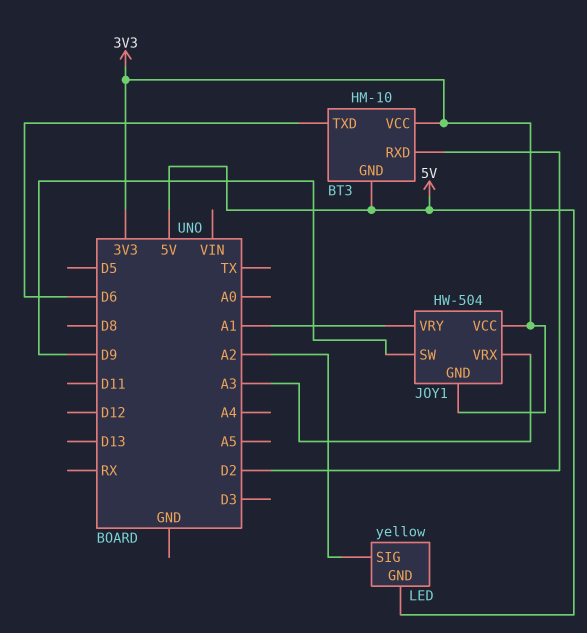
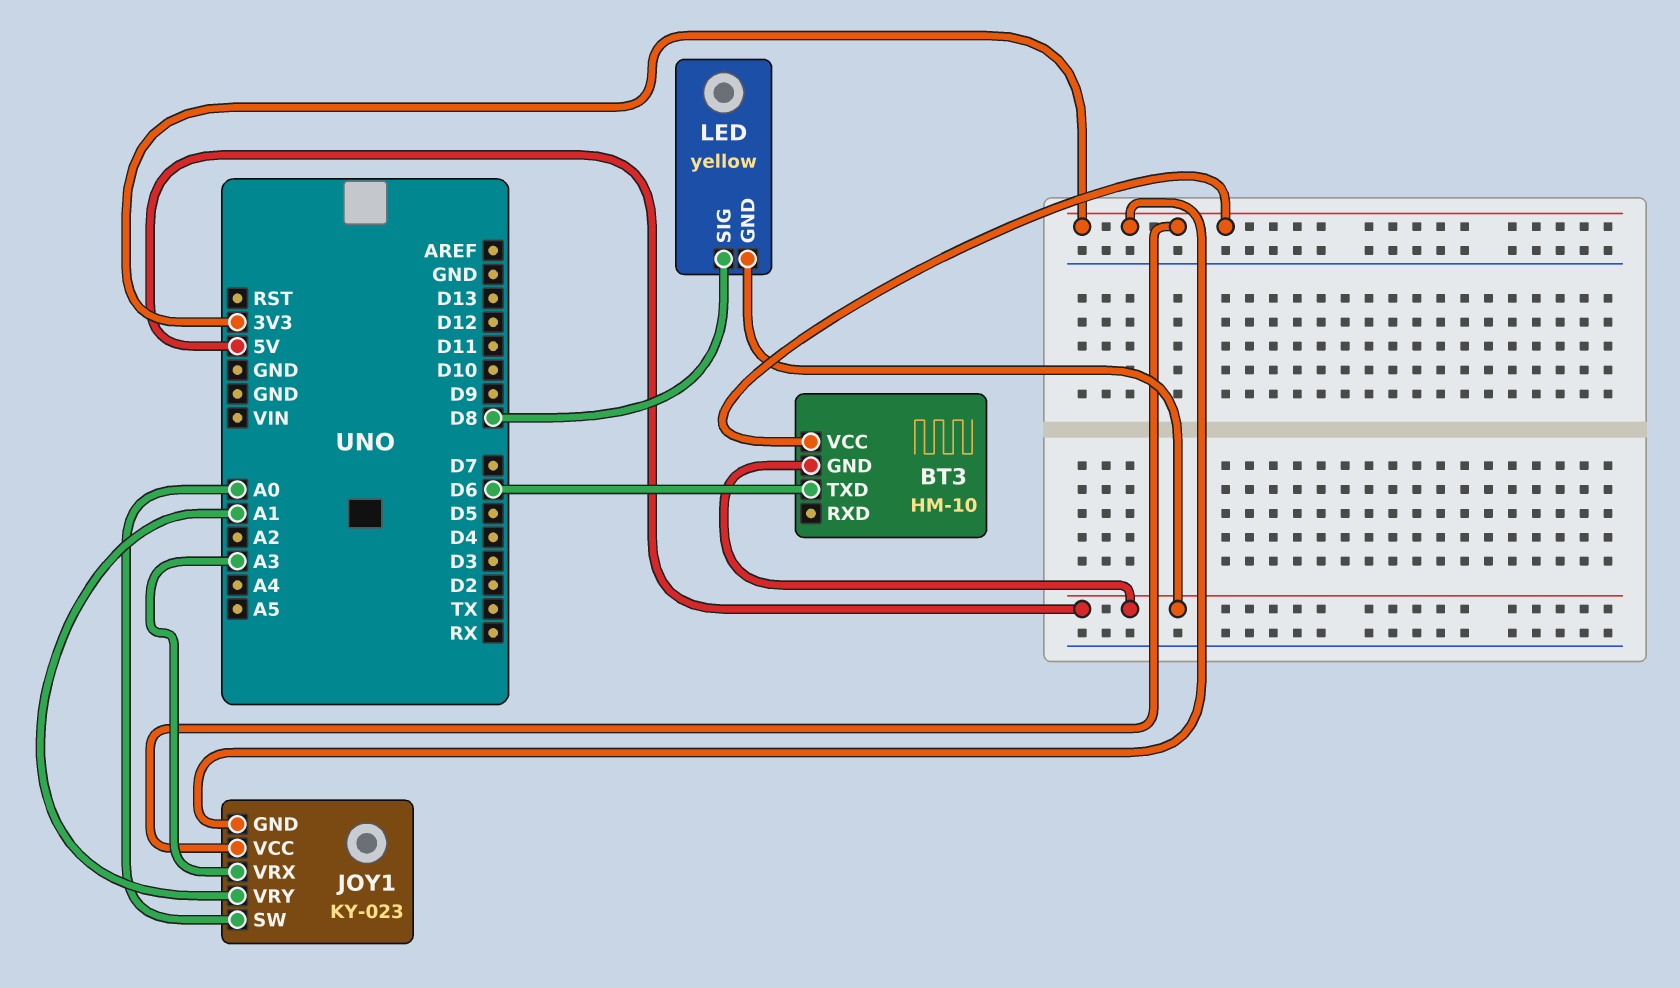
BT3 pin RXD: D2 -> none
JOY1: HW-504 -> KY-023
JOY1 pin SW: D9 -> A0
LED pin SIG: A2 -> D8

